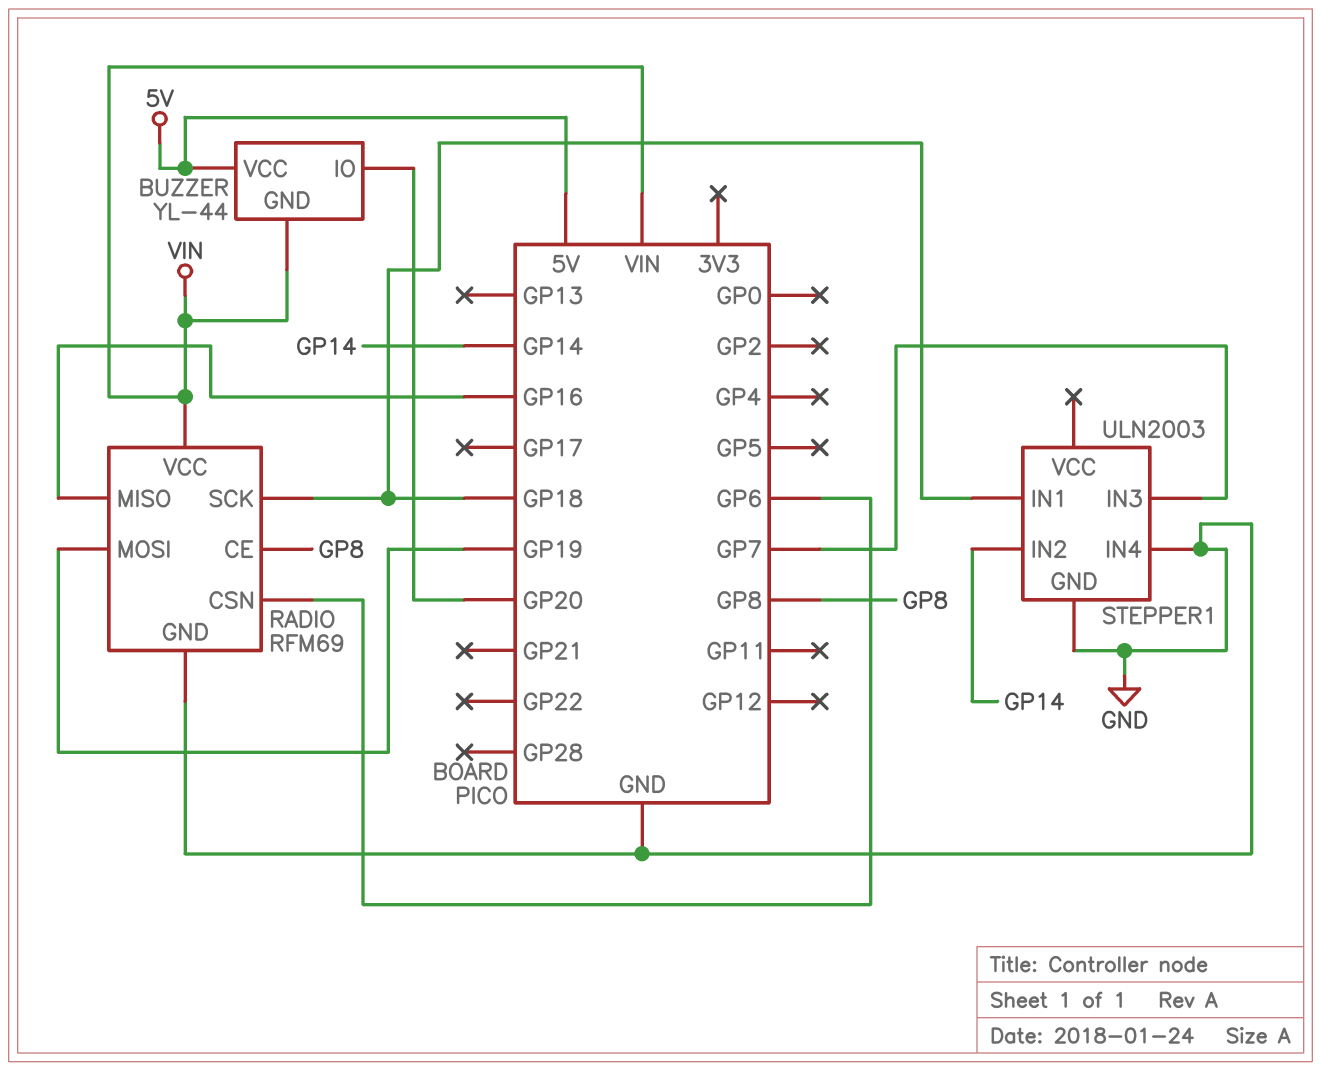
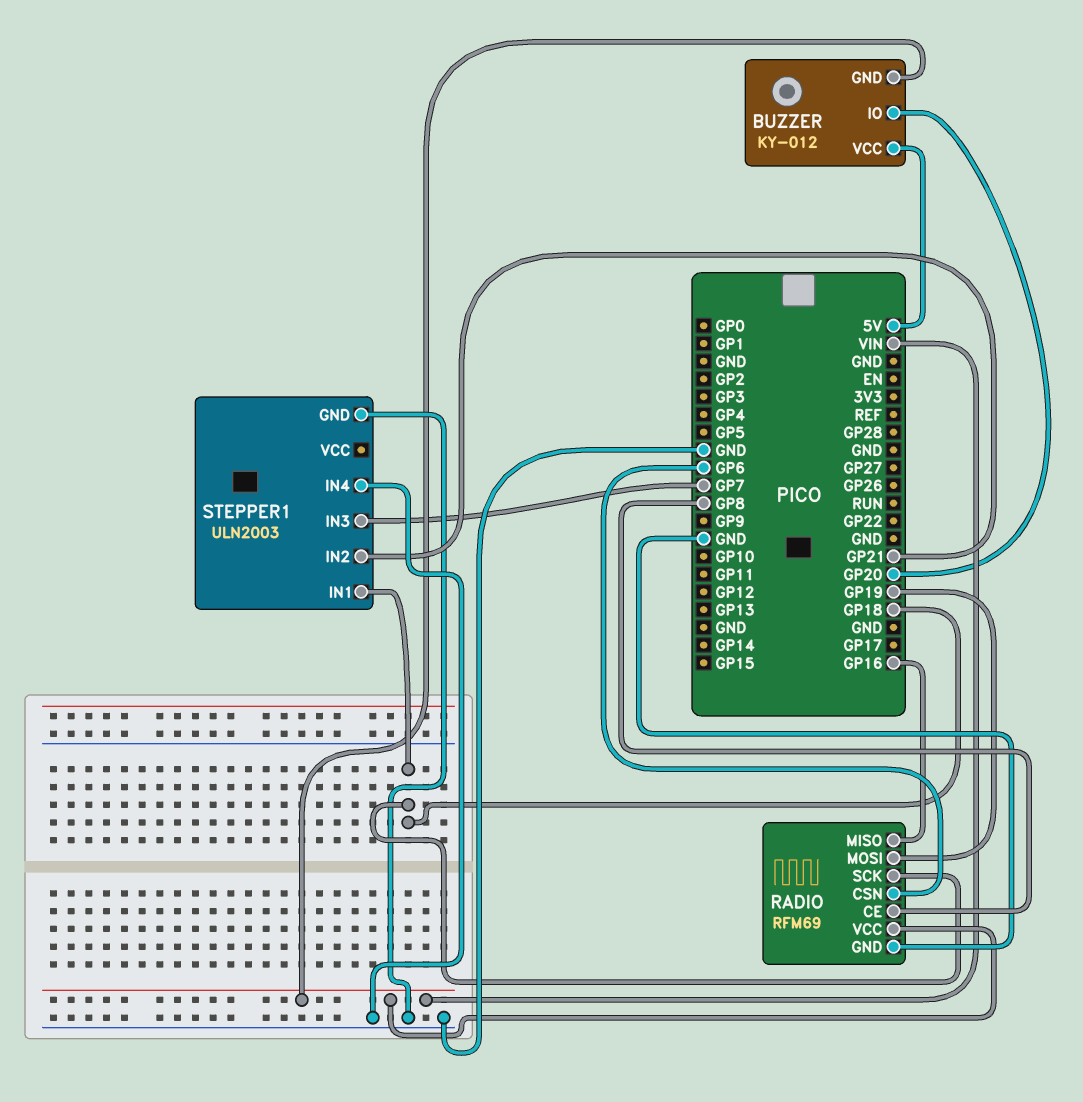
BUZZER: YL-44 -> KY-012
STEPPER1 pin IN2: GP14 -> GP21

